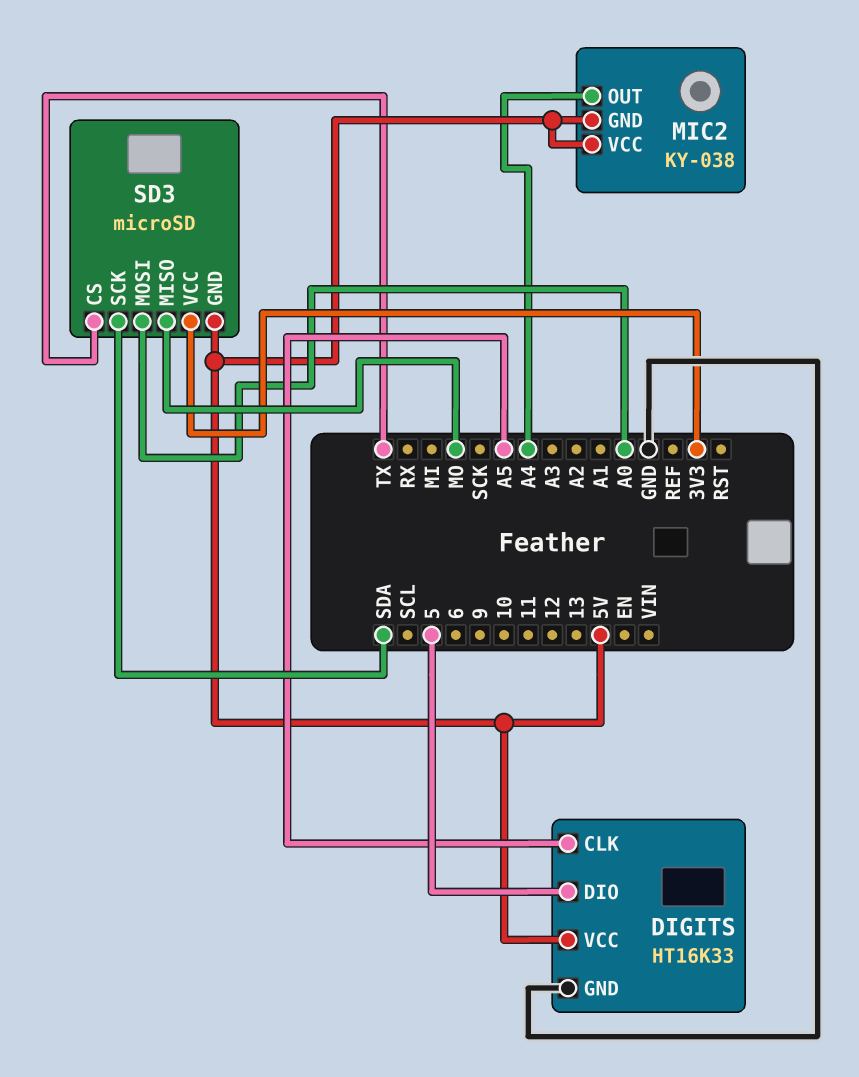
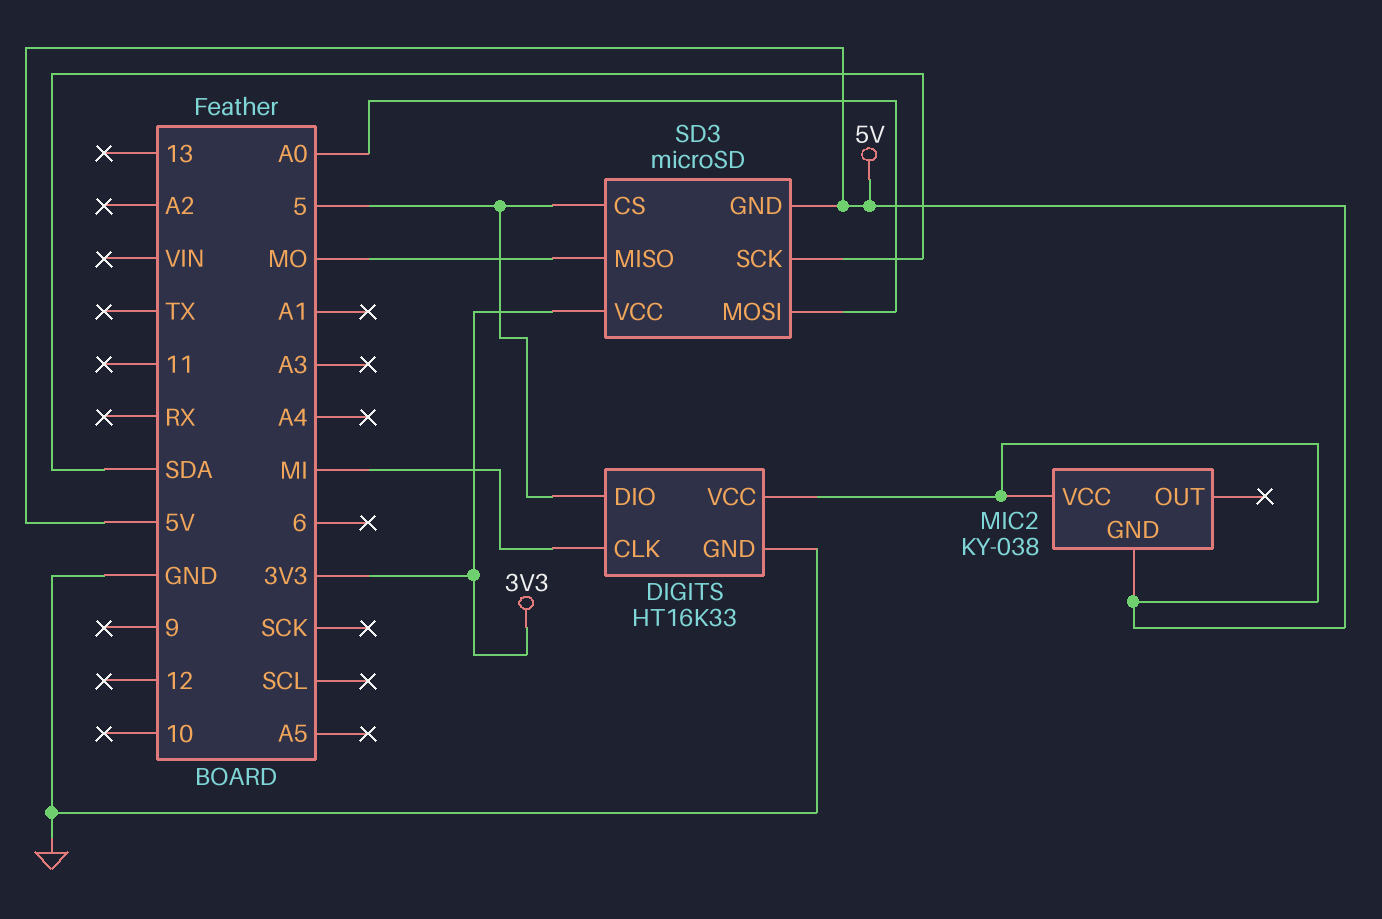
DIGITS pin CLK: A5 -> MI
MIC2 pin OUT: A4 -> none
SD3 pin CS: TX -> 5

